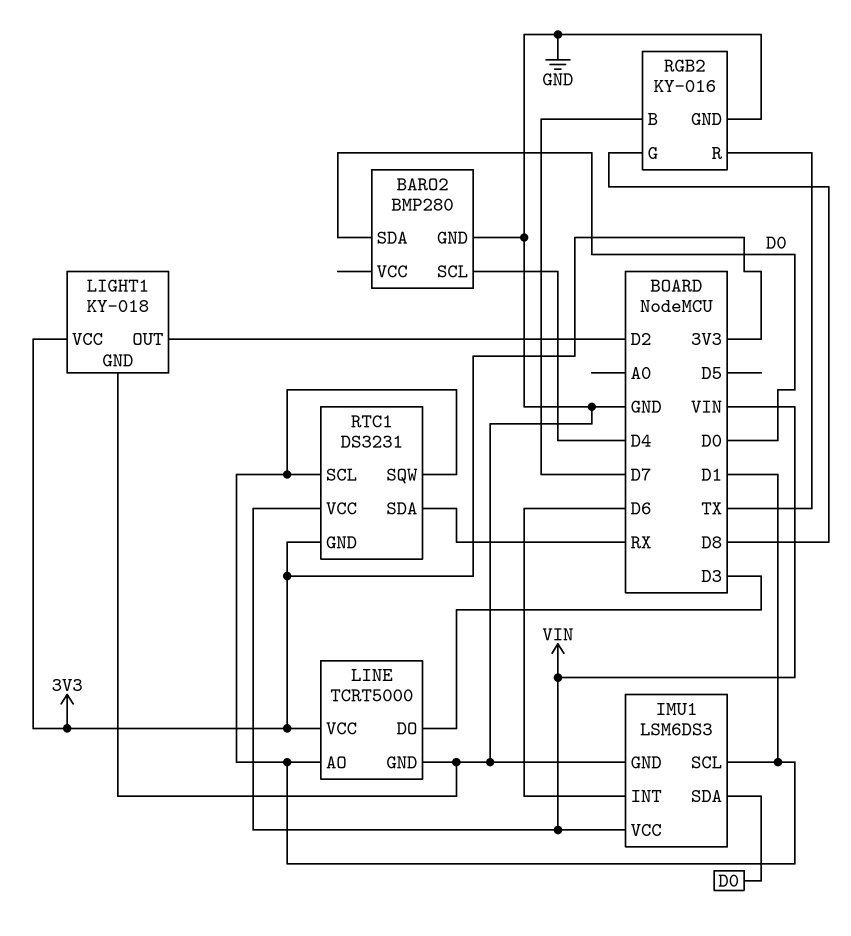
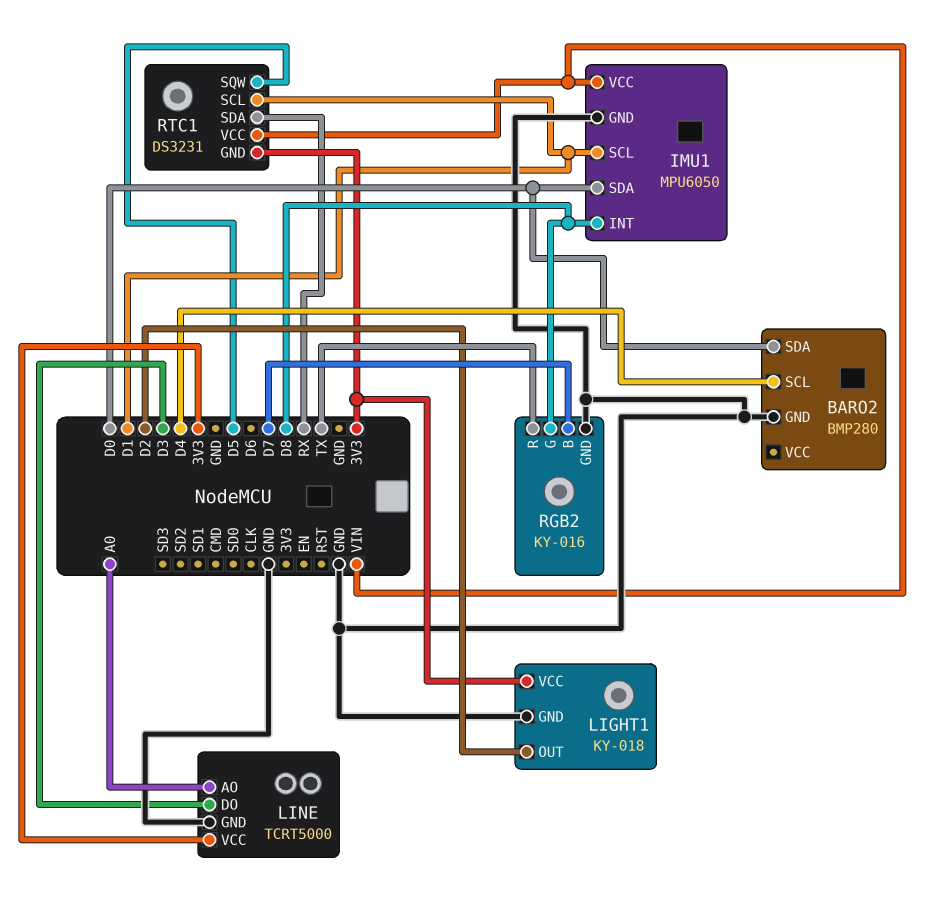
IMU1: LSM6DS3 -> MPU6050
IMU1 pin INT: D6 -> D8
LINE pin AO: D1 -> A0
RTC1 pin SQW: D1 -> D5

